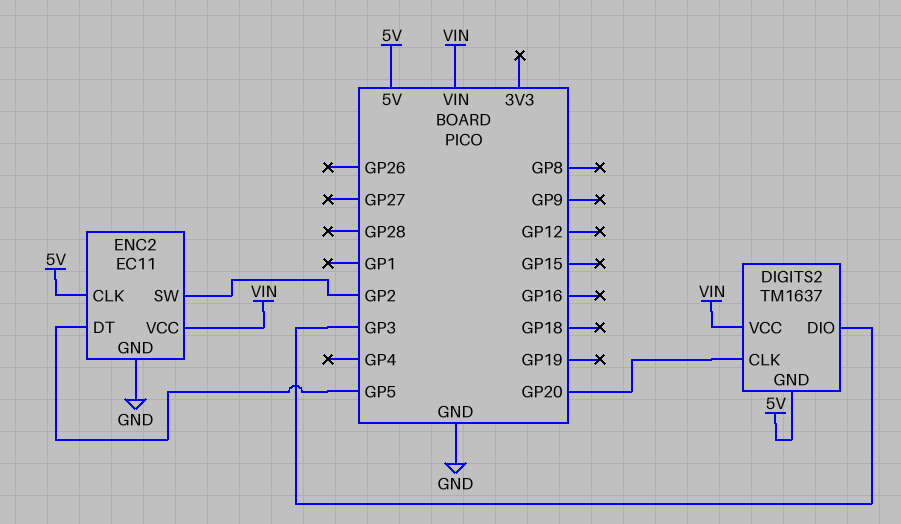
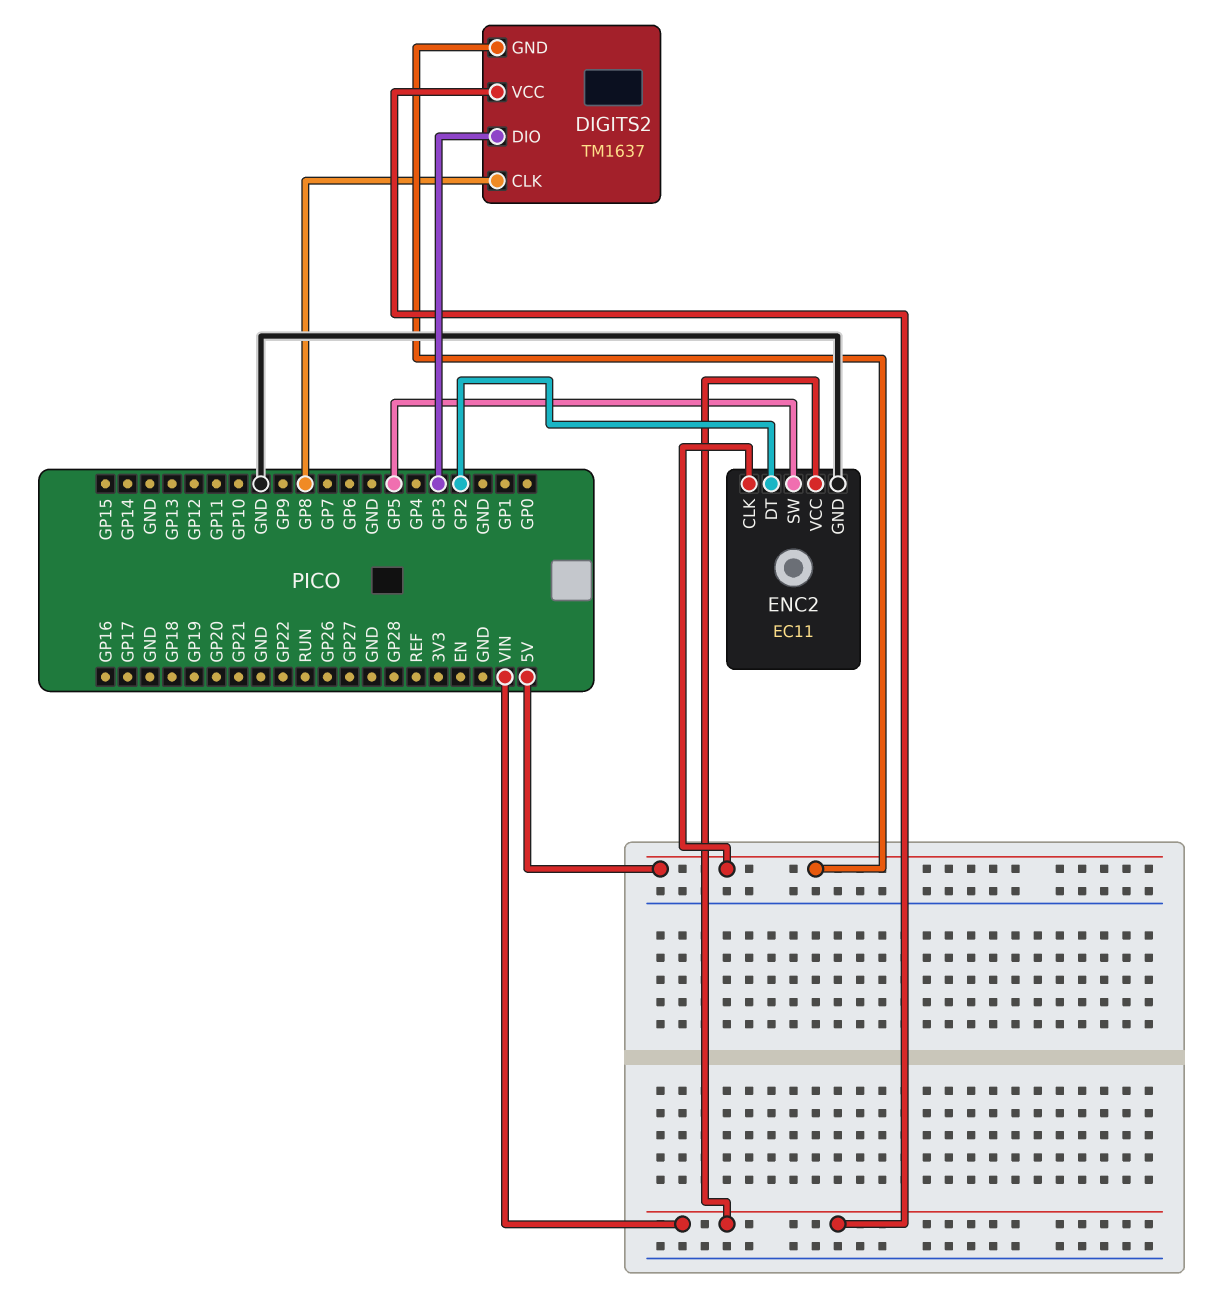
DIGITS2 pin CLK: GP20 -> GP8
ENC2 pin DT: GP5 -> GP2
ENC2 pin SW: GP2 -> GP5

